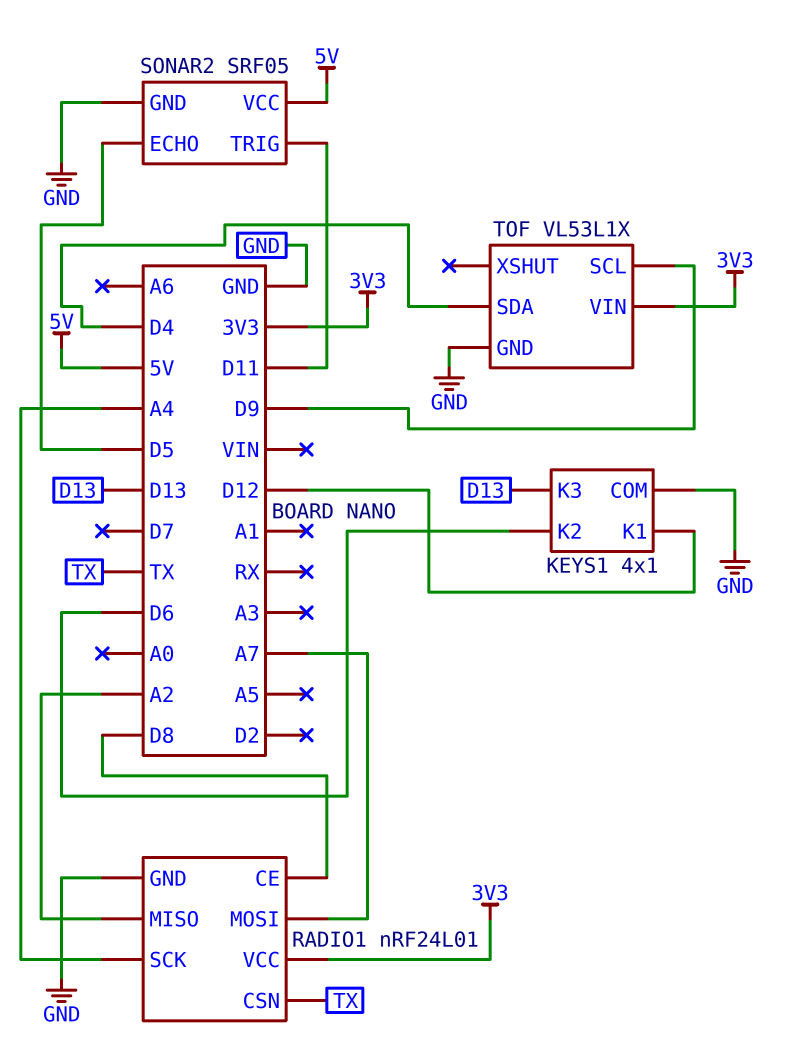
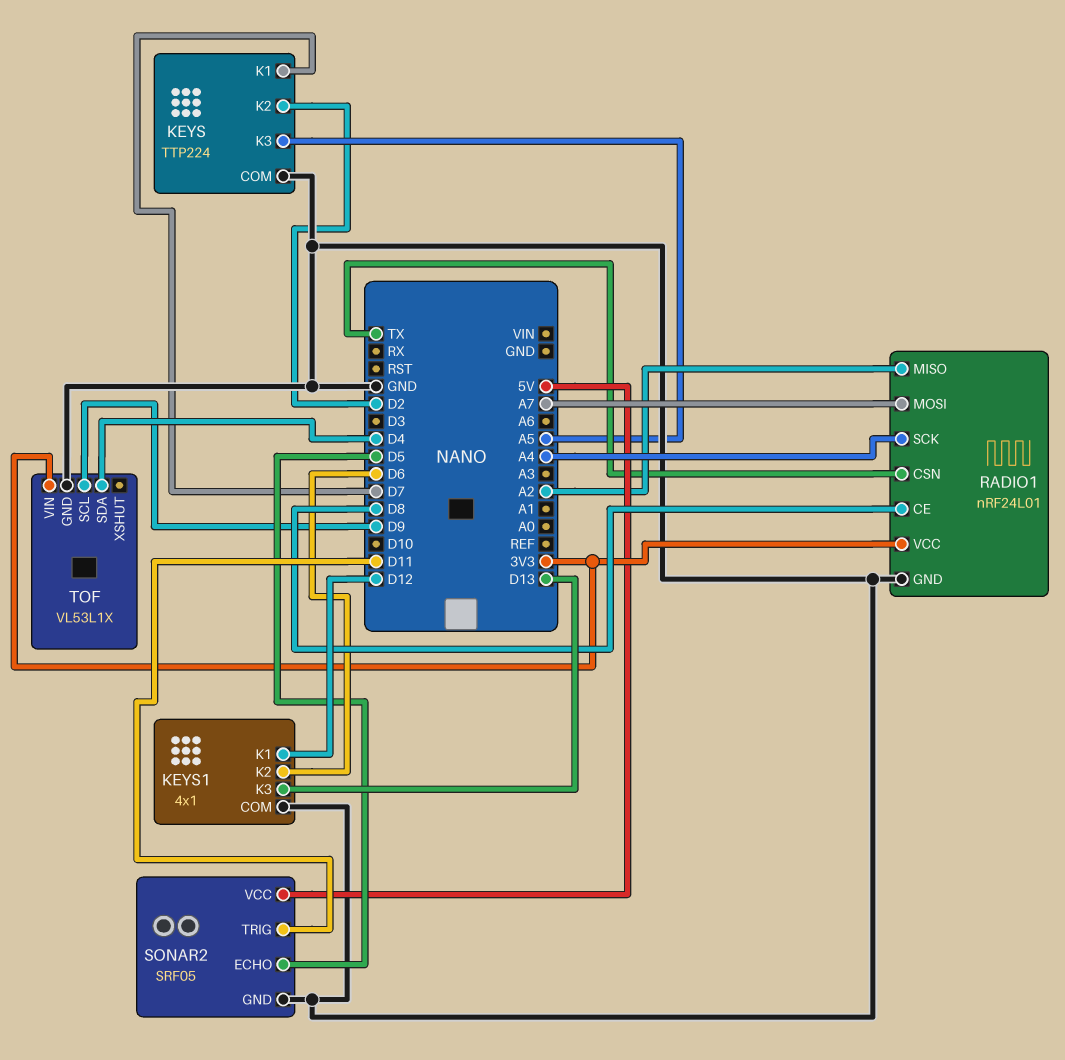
KEYS: none -> TTP224
KEYS pin COM: none -> GND
KEYS pin K1: none -> D7
KEYS pin K2: none -> D2
KEYS pin K3: none -> A5

